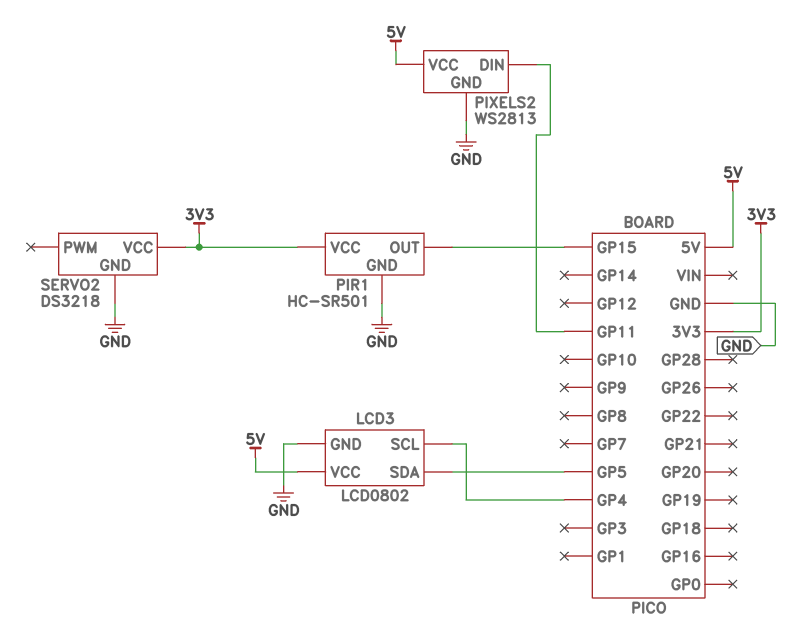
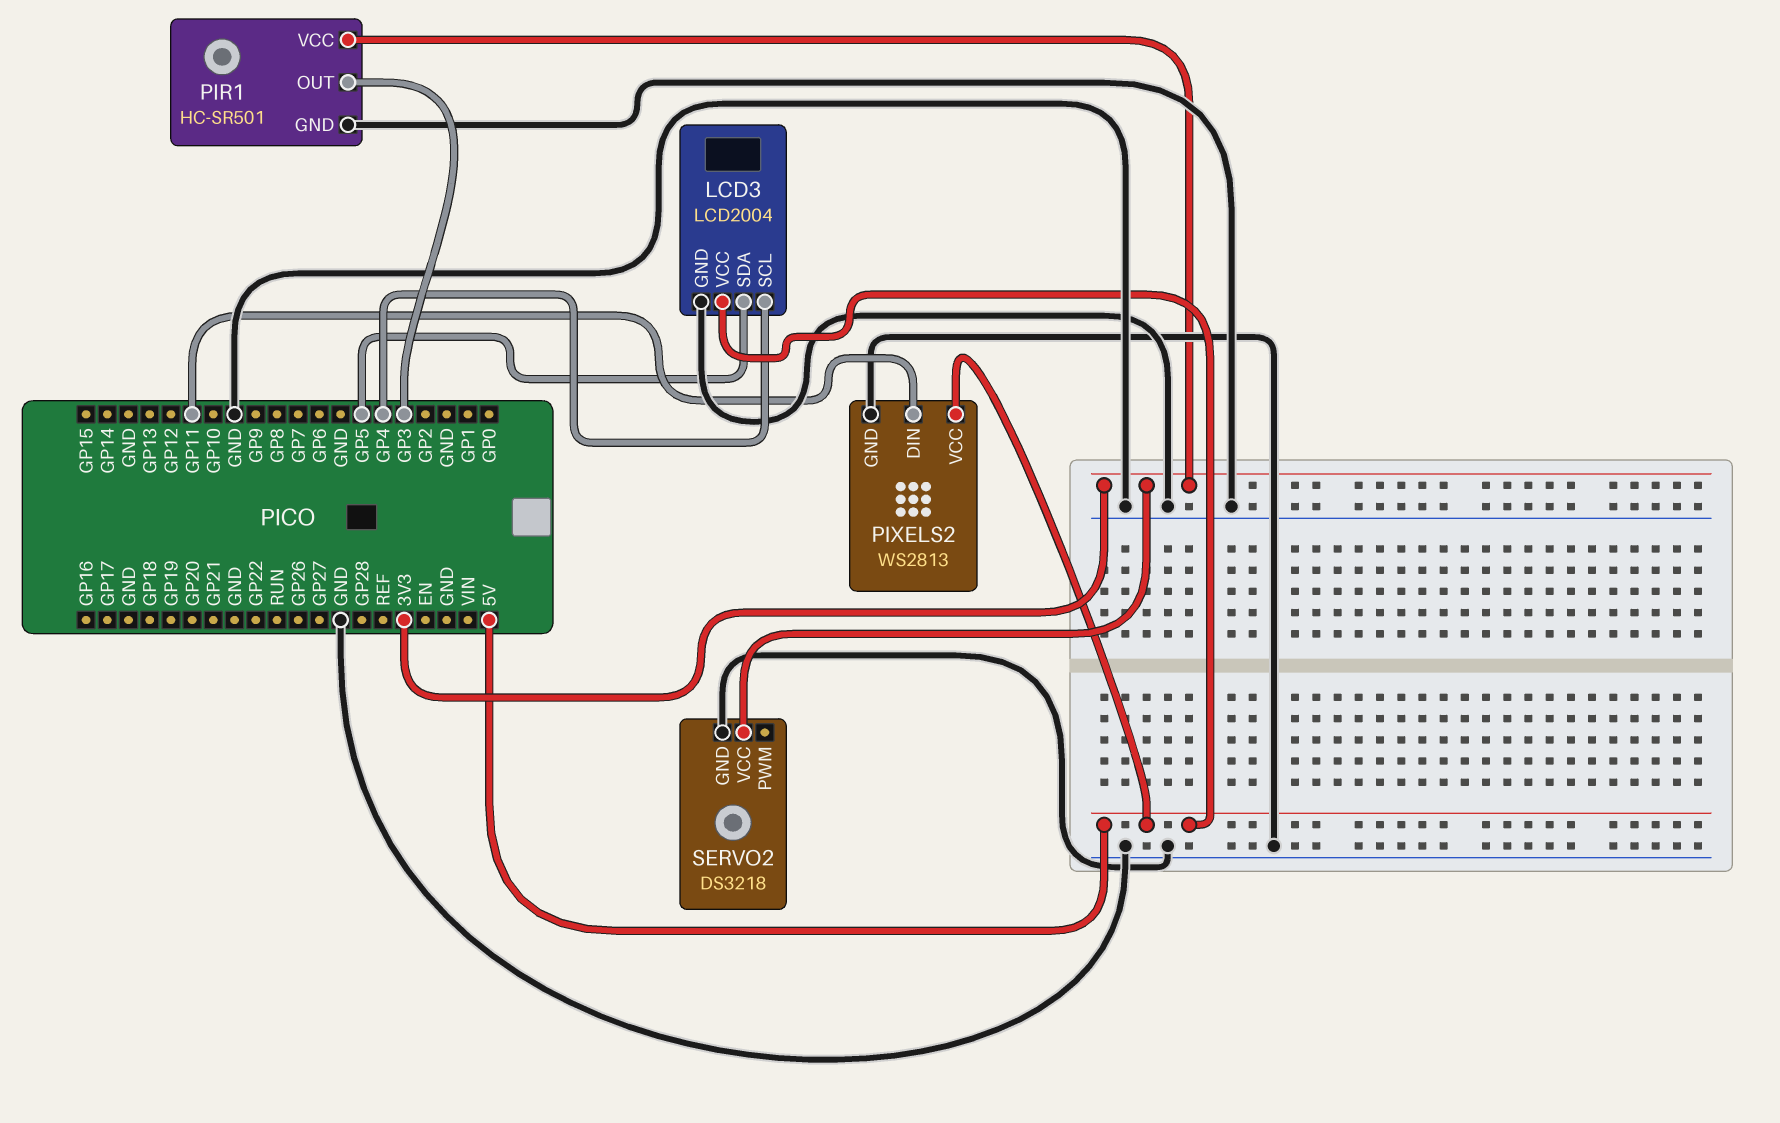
LCD3: LCD0802 -> LCD2004
PIR1 pin OUT: GP15 -> GP3

